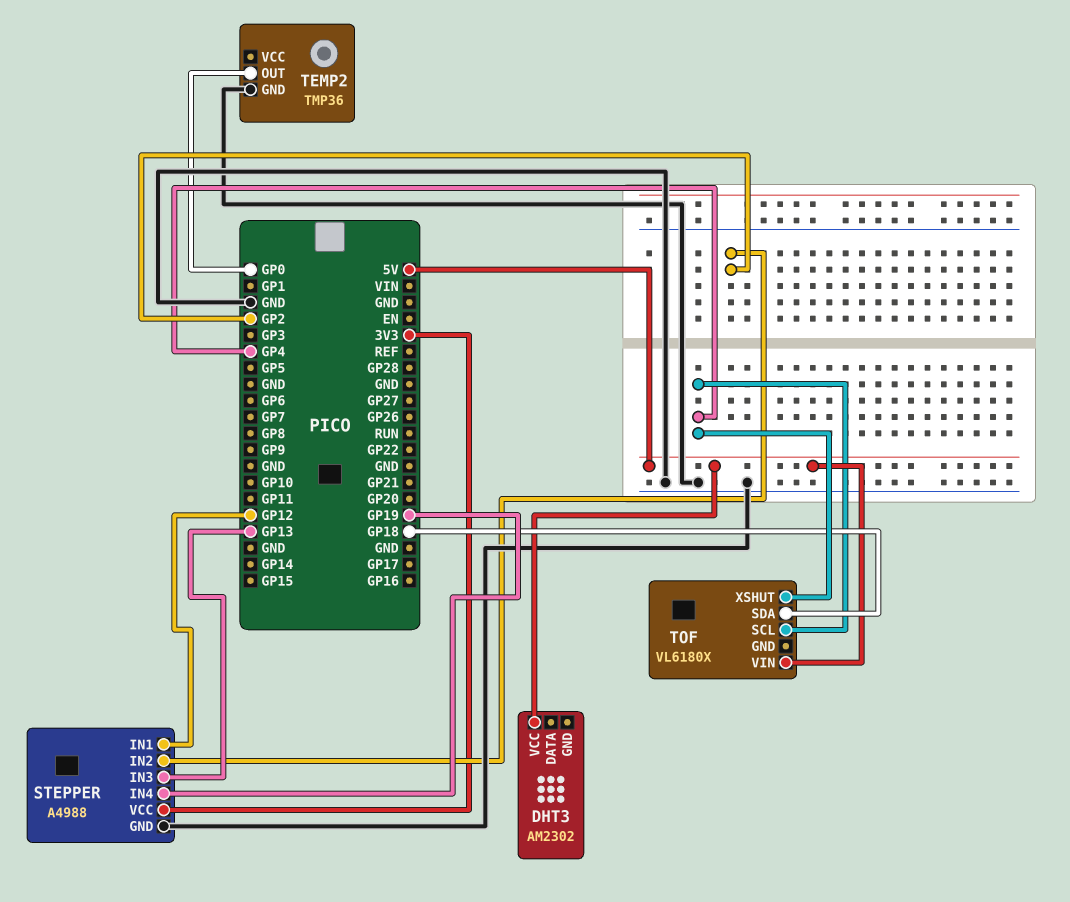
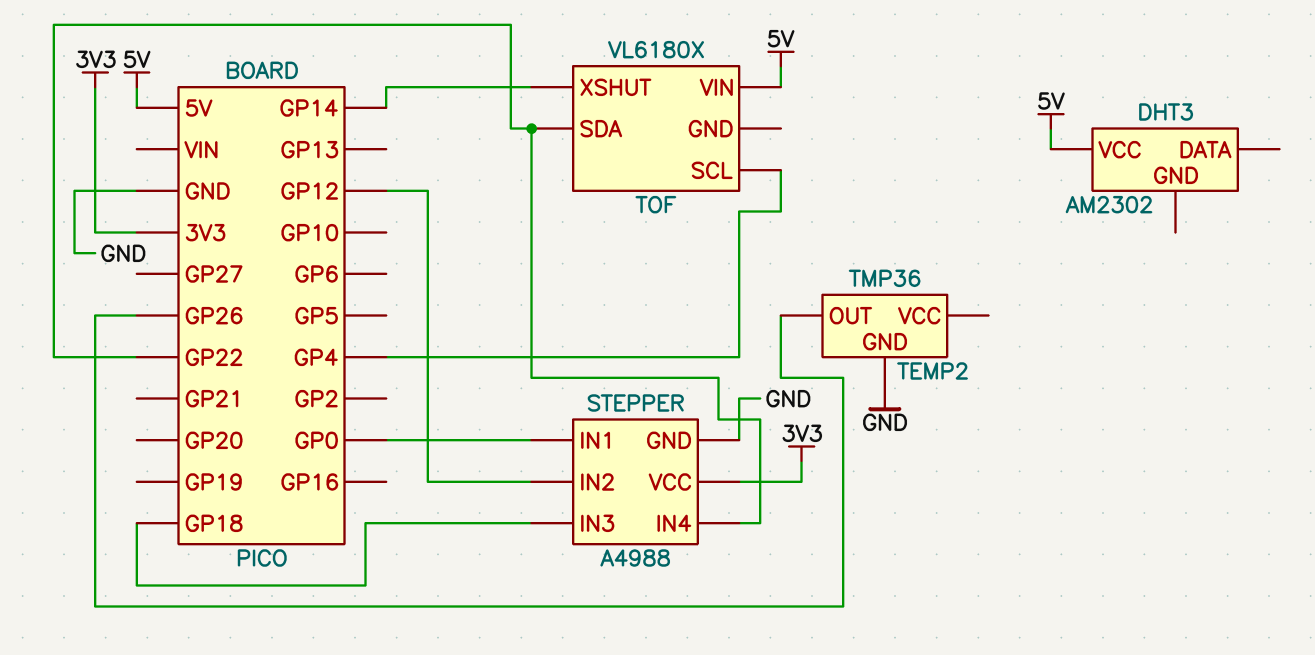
STEPPER pin IN1: GP12 -> GP0
STEPPER pin IN2: GP2 -> GP12
STEPPER pin IN3: GP13 -> GP18
STEPPER pin IN4: GP19 -> GP22
TEMP2 pin OUT: GP0 -> GP26
TOF pin SDA: GP18 -> GP22
TOF pin XSHUT: GP4 -> GP14

